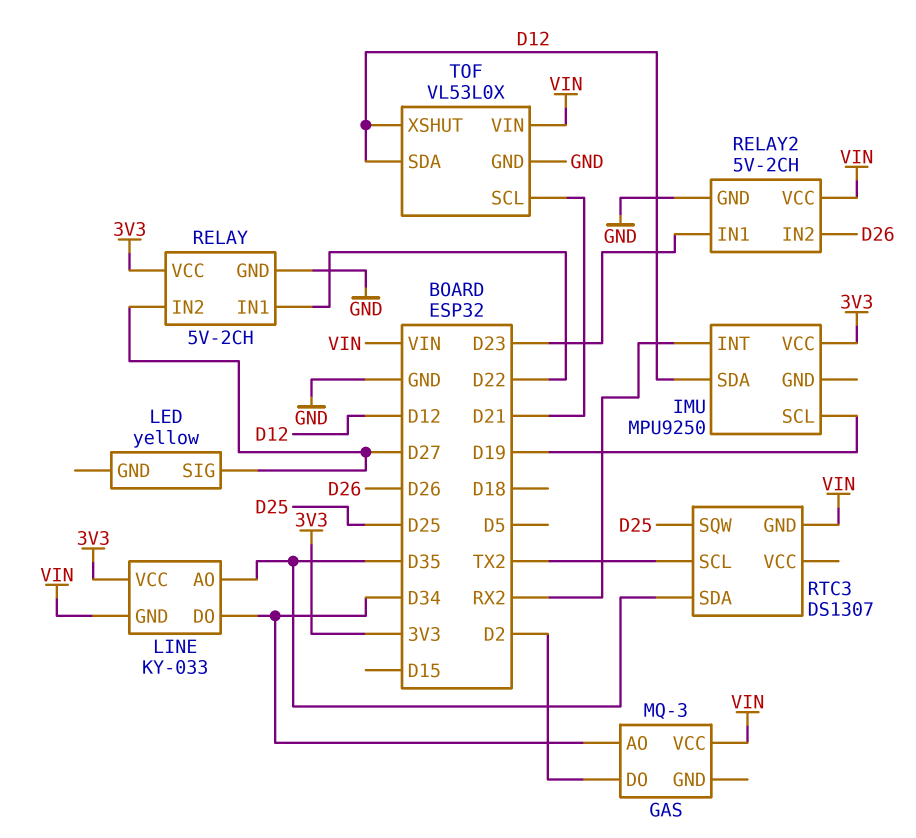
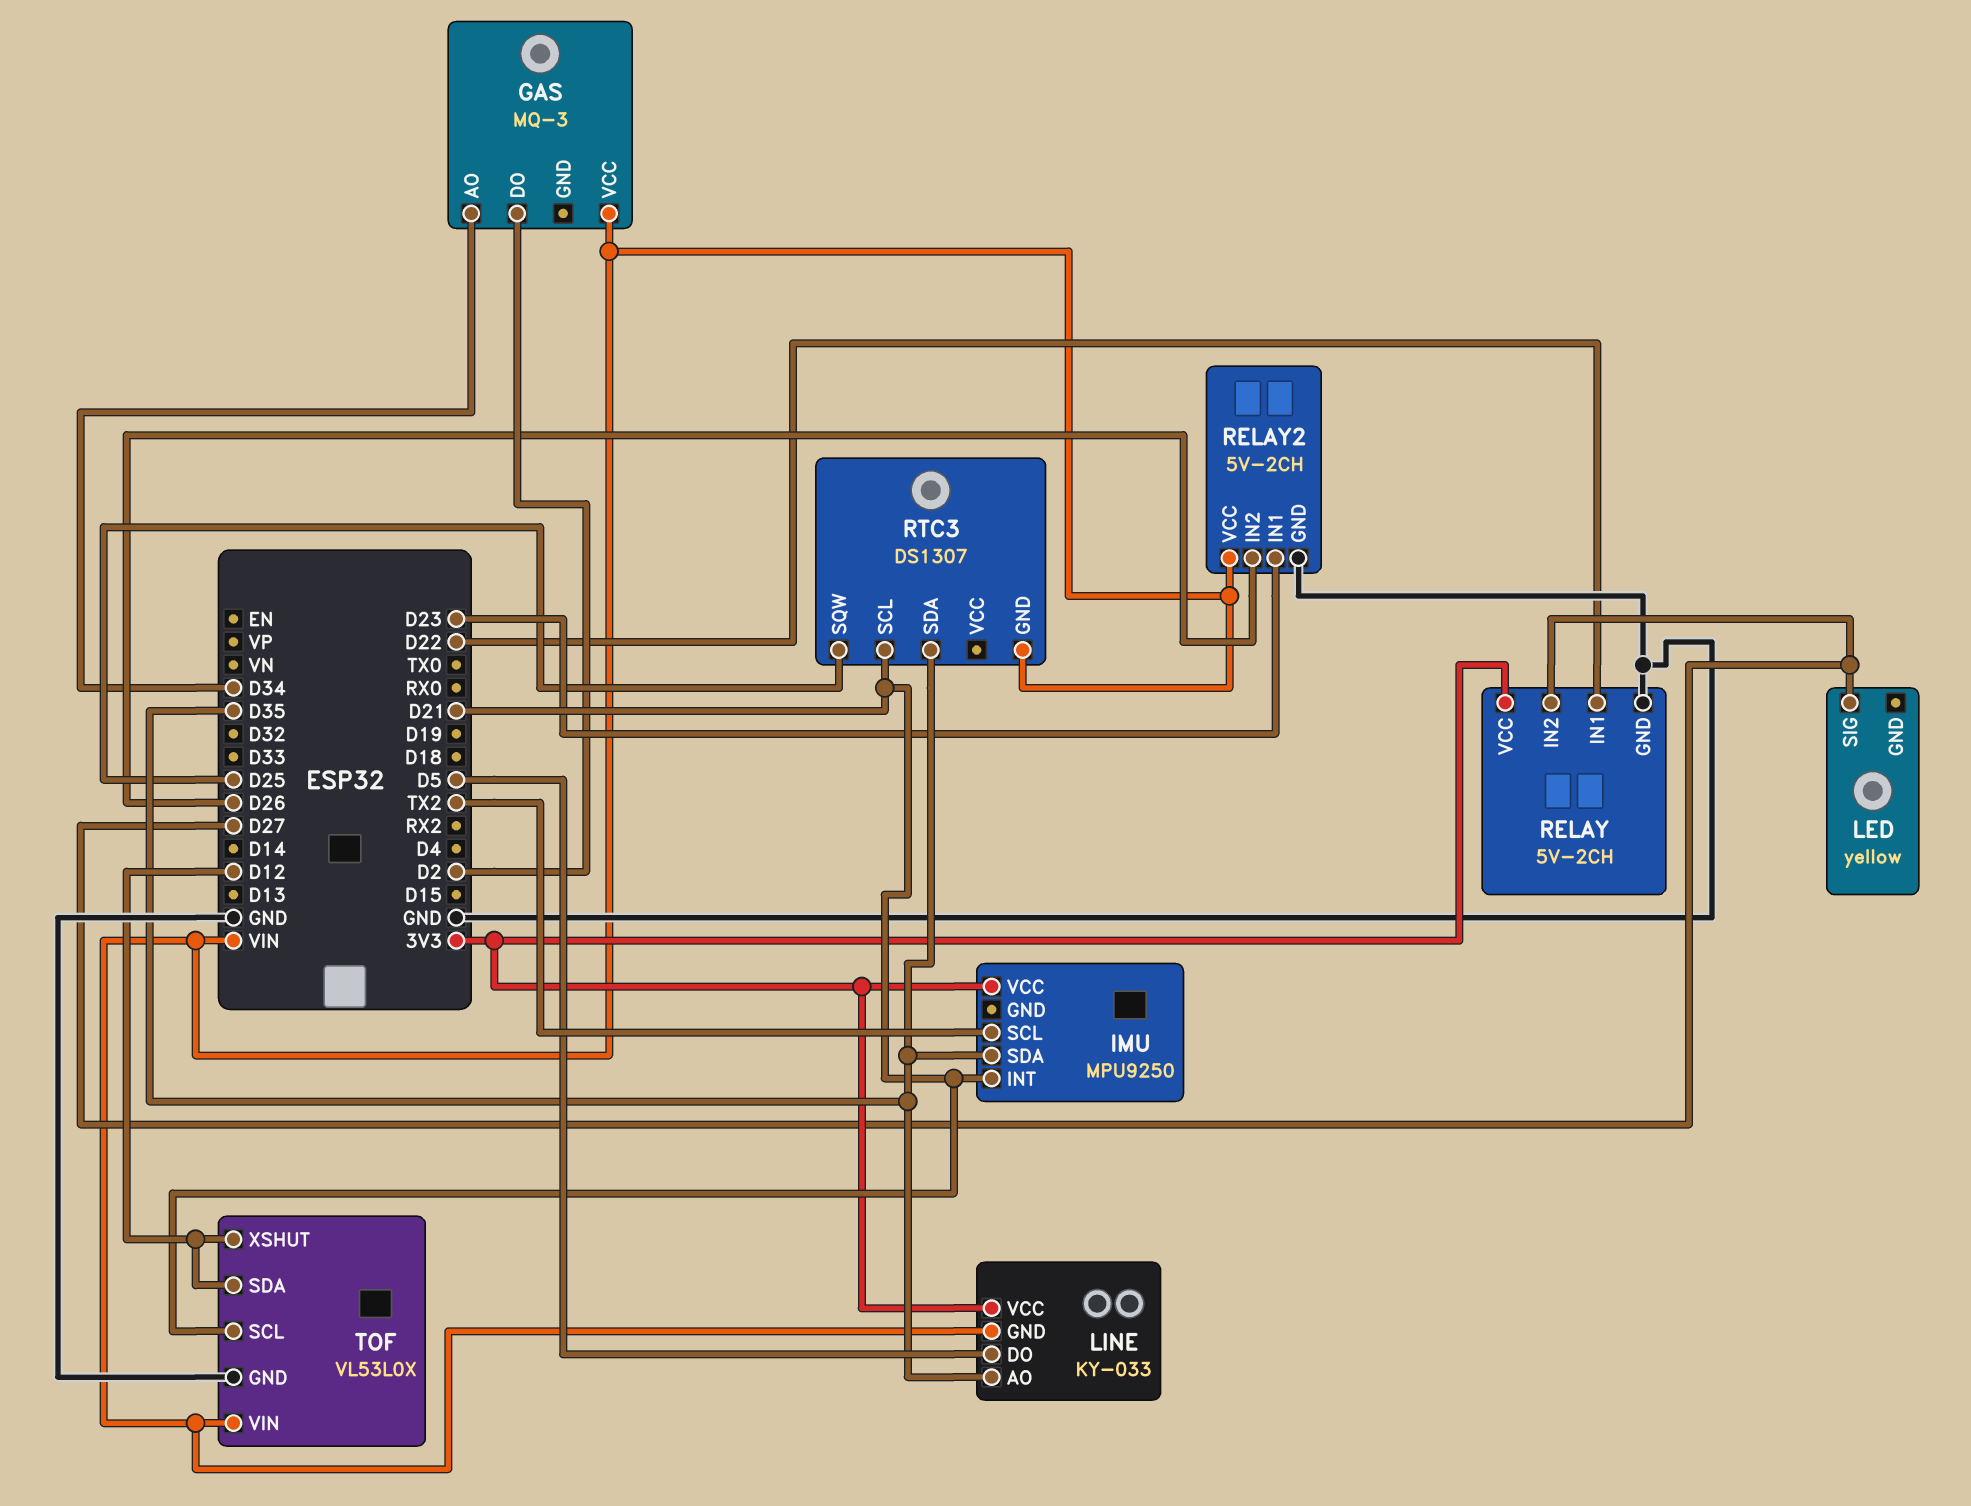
IMU pin INT: RX2 -> D21
IMU pin SCL: D19 -> TX2
IMU pin SDA: D12 -> D35
LINE pin DO: D34 -> D5
RTC3 pin SCL: TX2 -> D21

